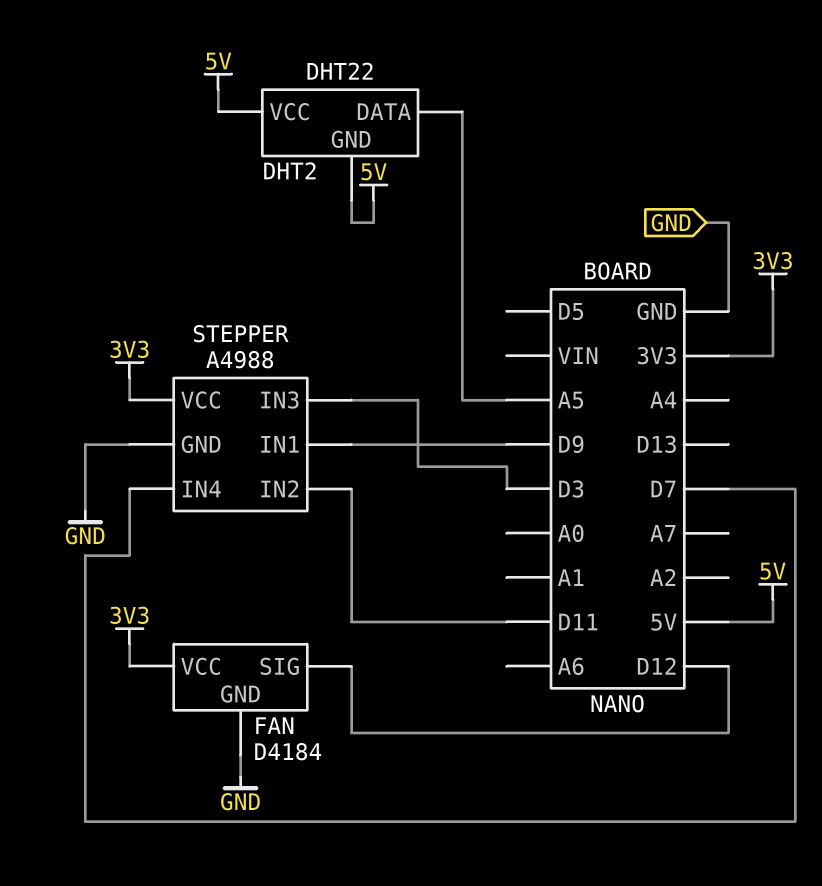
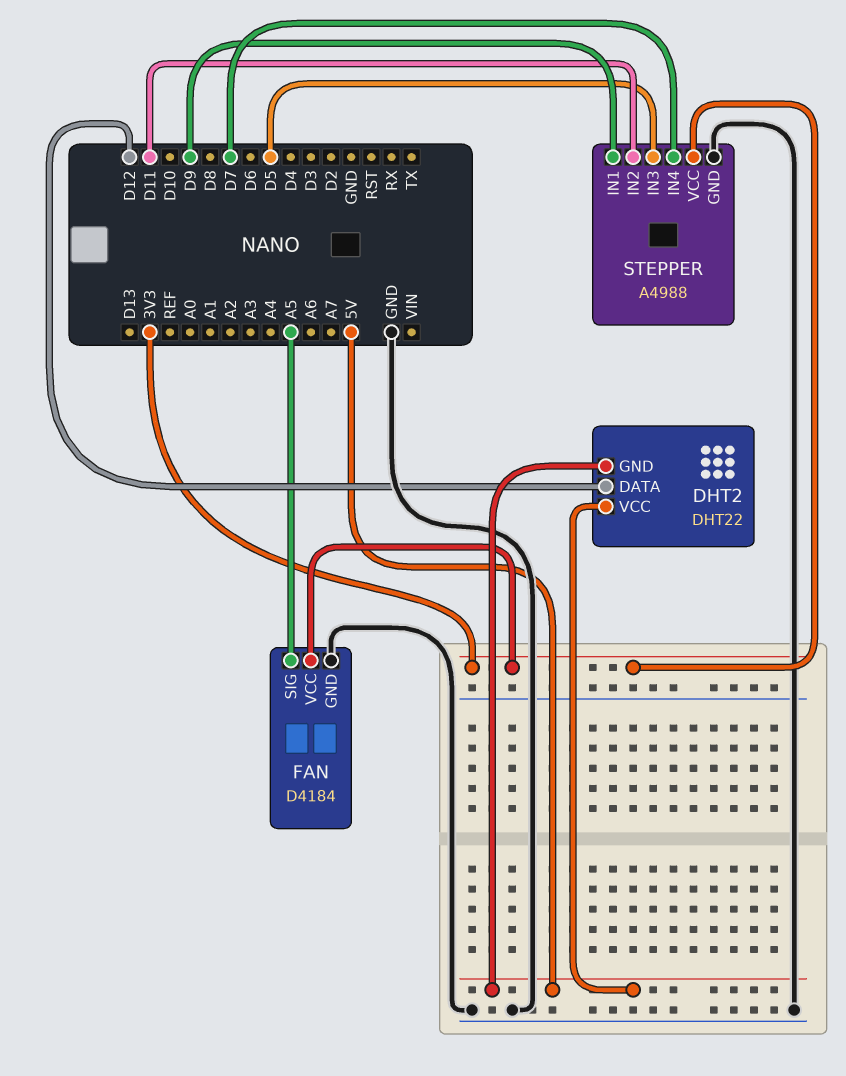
DHT2 pin DATA: A5 -> D12
FAN pin SIG: D12 -> A5
STEPPER pin IN3: D3 -> D5

